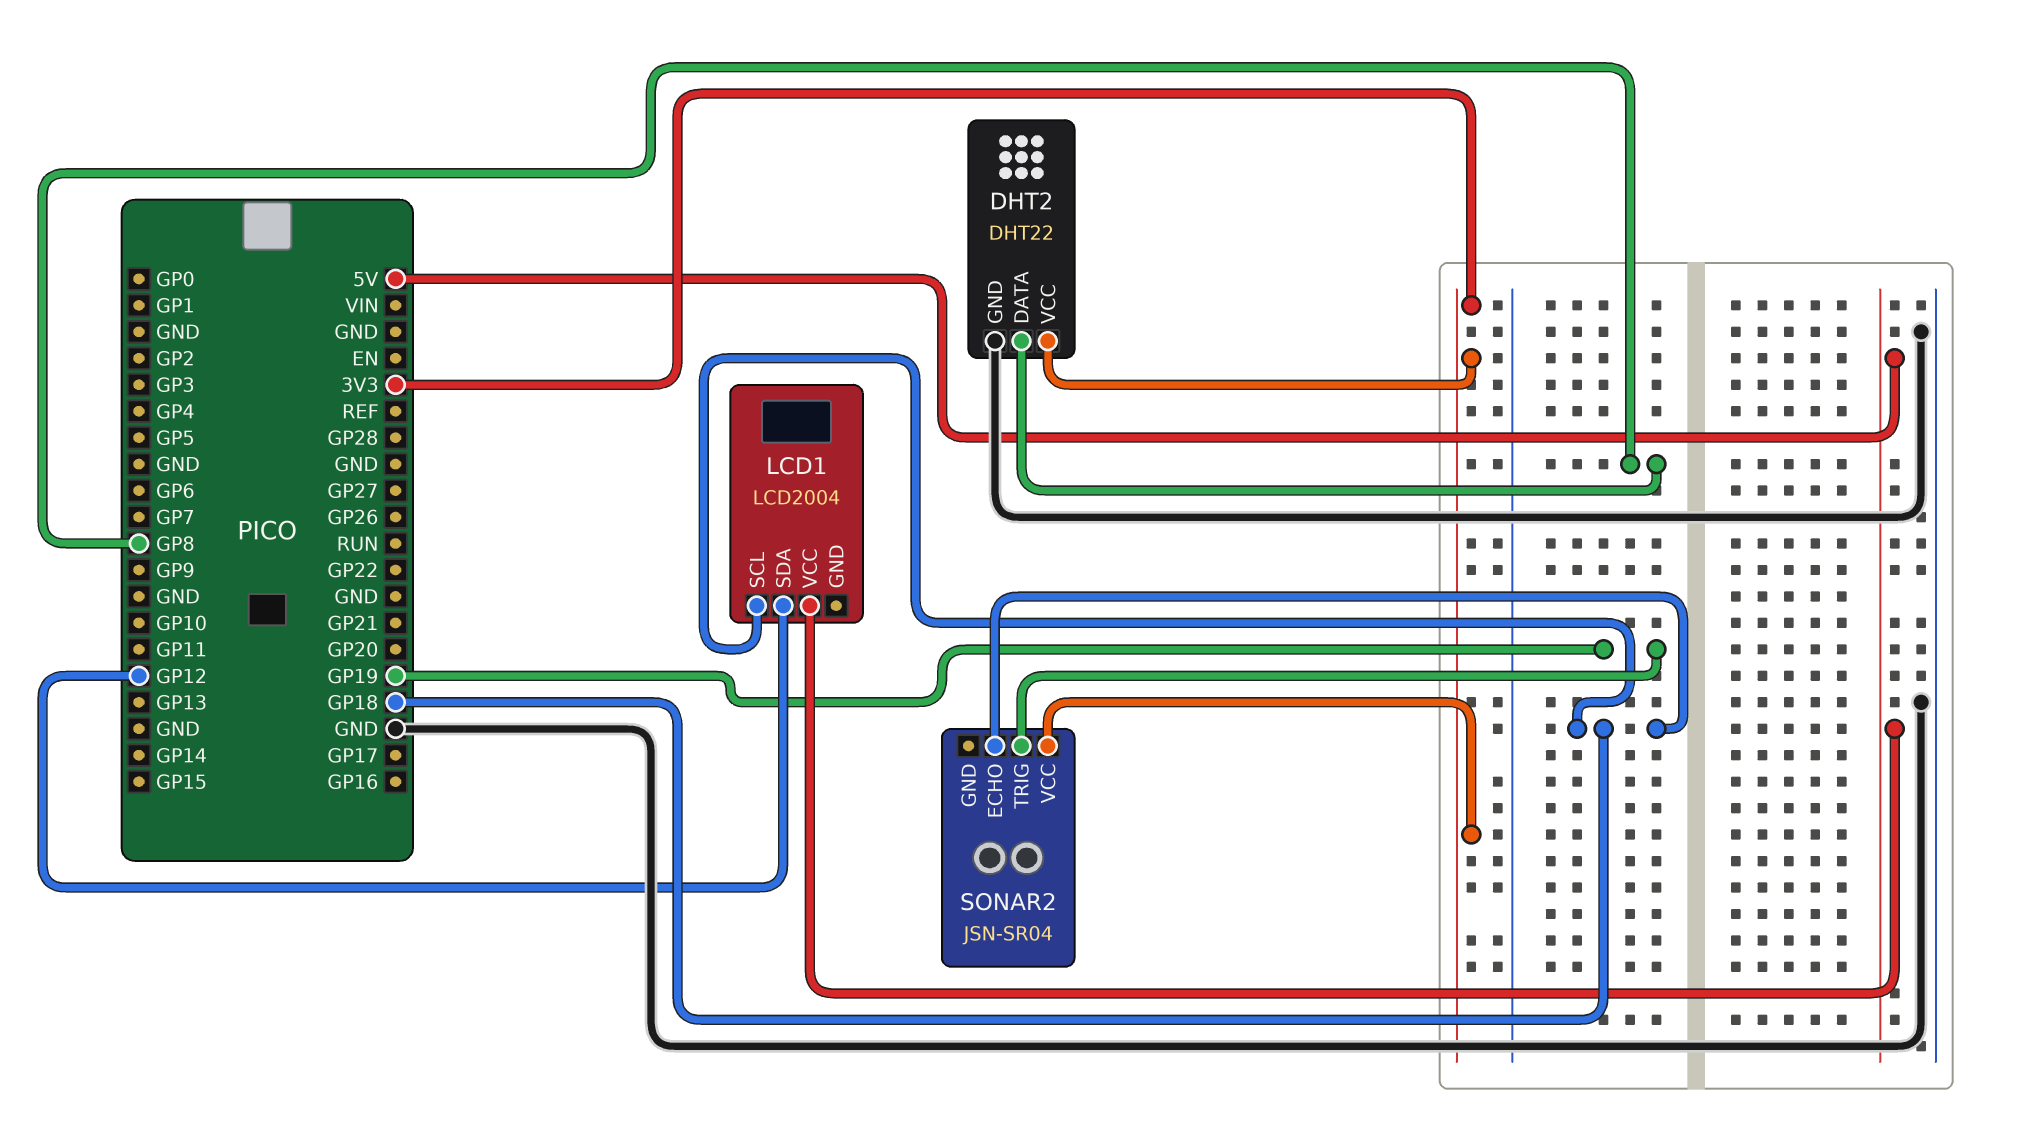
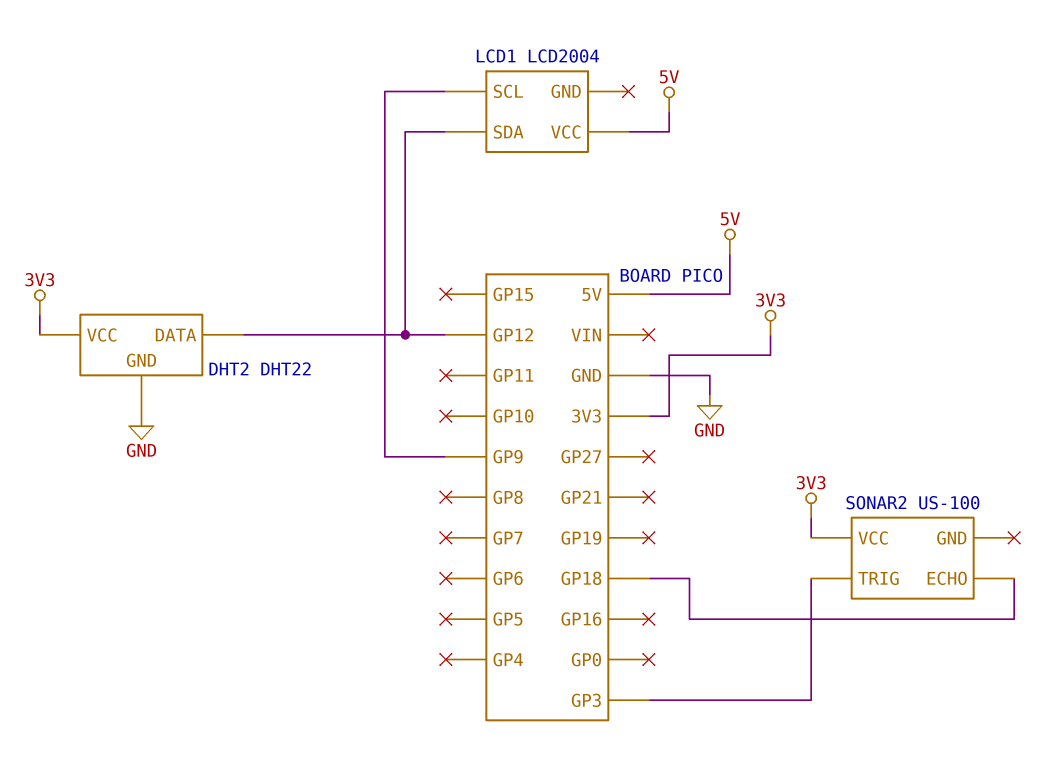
DHT2 pin DATA: GP8 -> GP12
LCD1 pin SCL: GP18 -> GP9
SONAR2: JSN-SR04 -> US-100
SONAR2 pin TRIG: GP19 -> GP3

